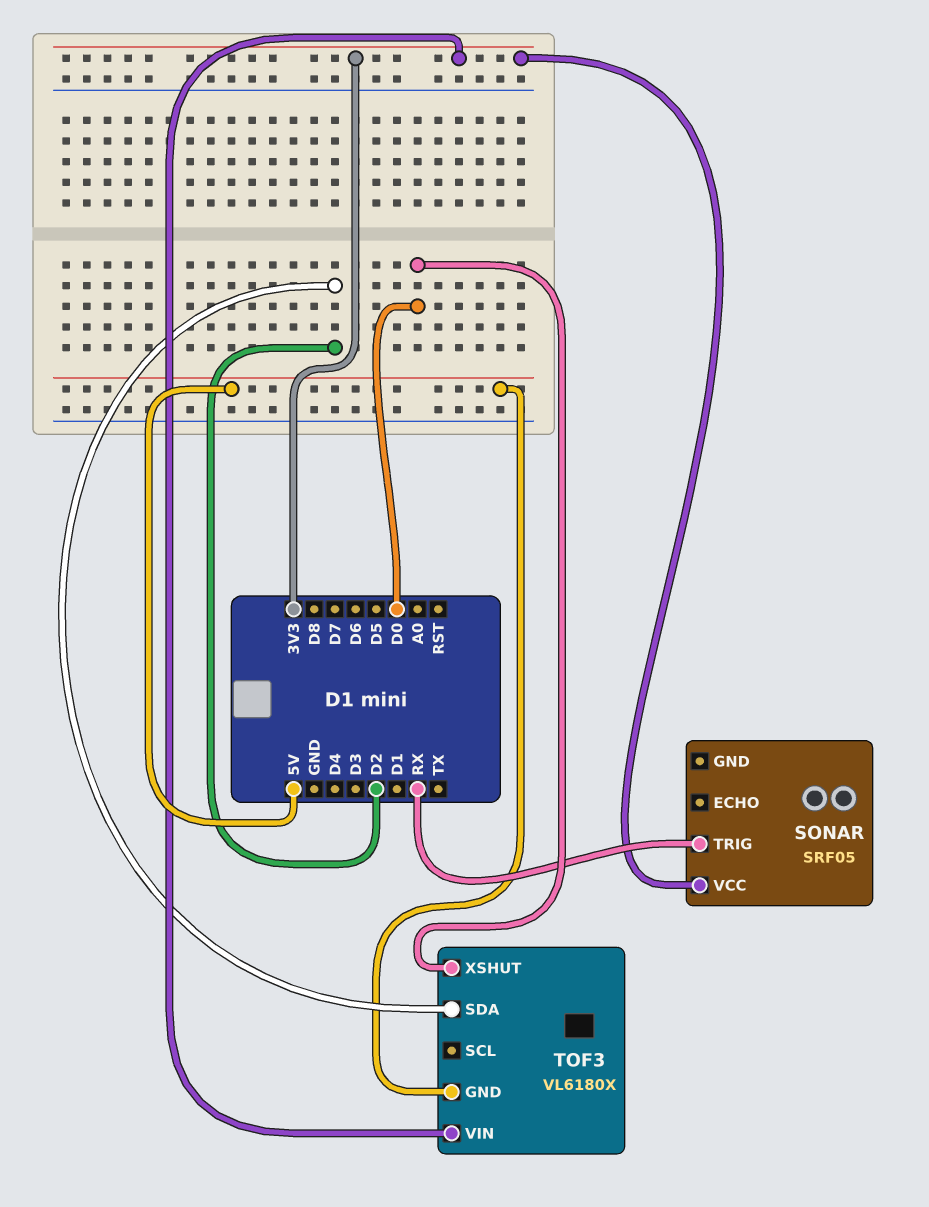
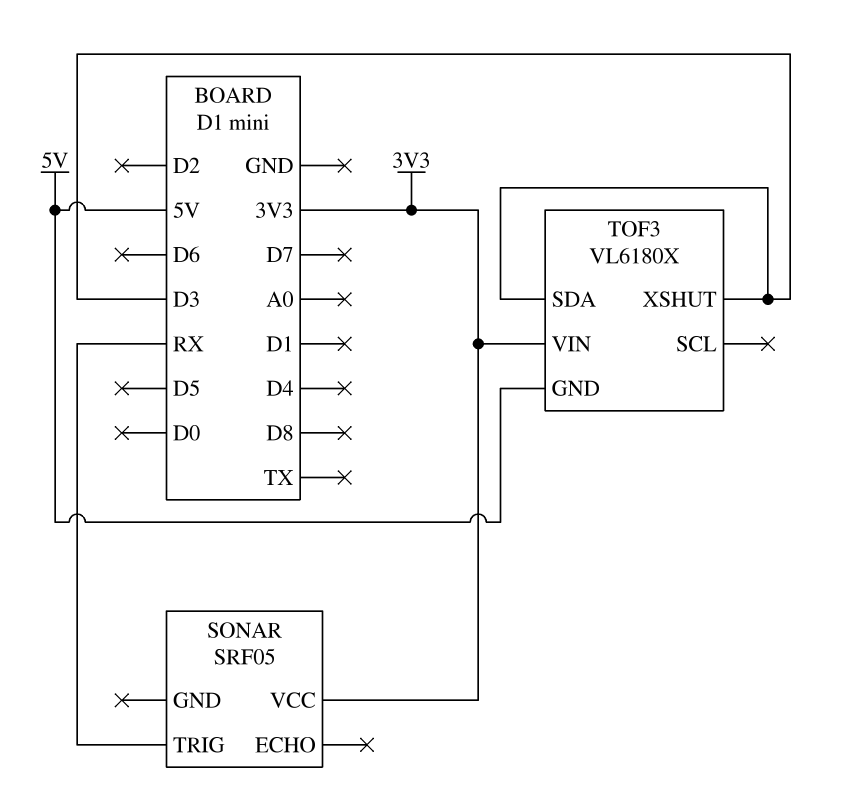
TOF3 pin SDA: D2 -> D3
TOF3 pin XSHUT: D0 -> D3

